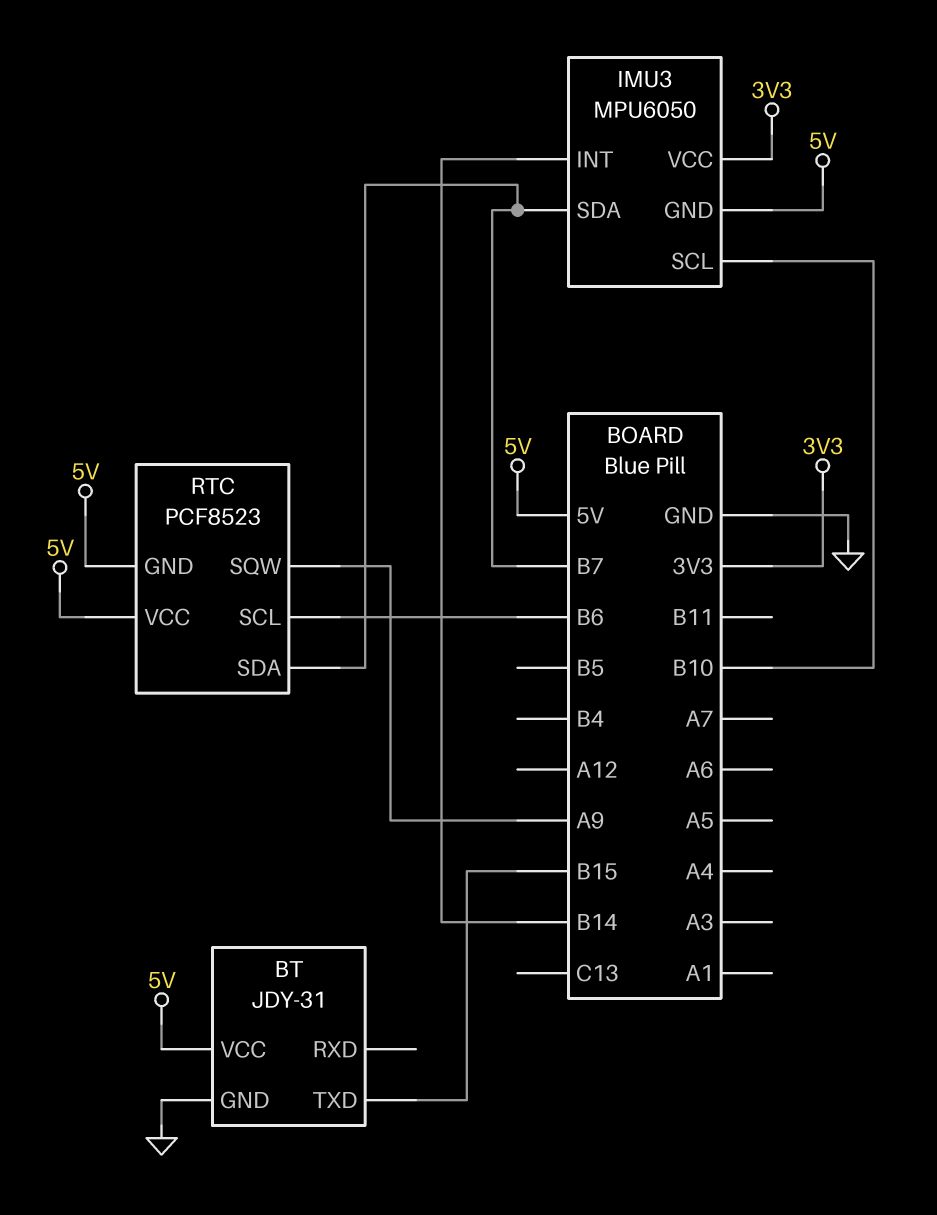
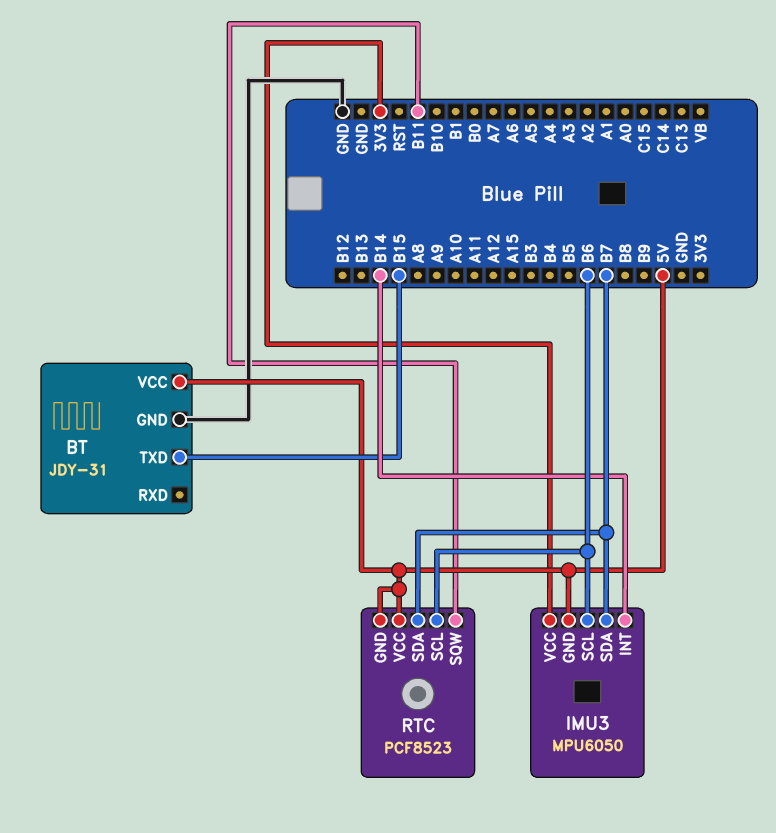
IMU3 pin SCL: B10 -> B6
RTC pin SQW: A9 -> B11

